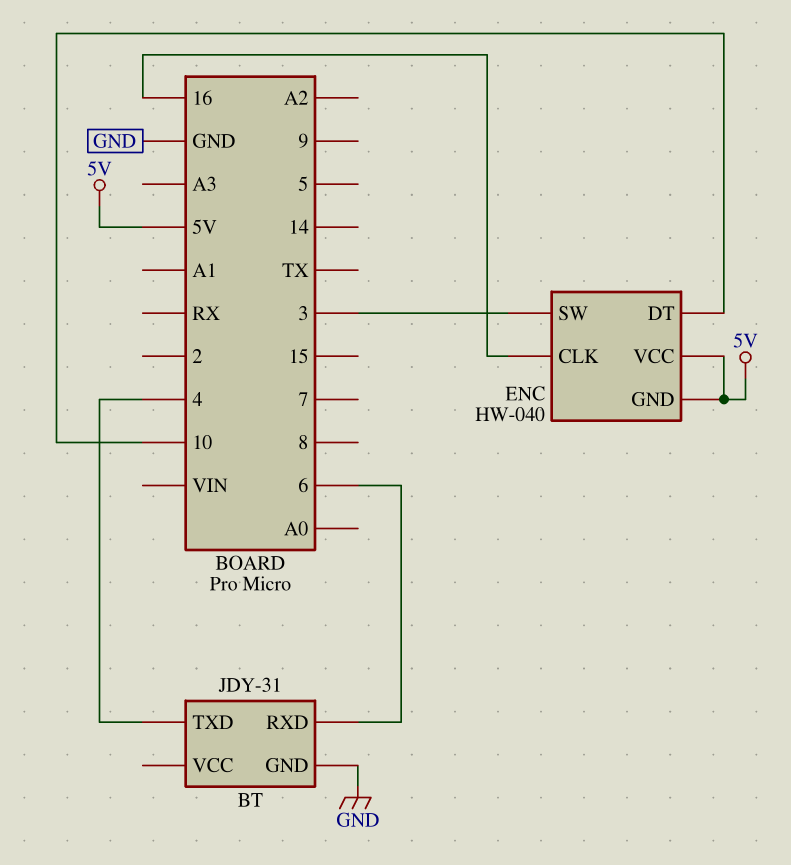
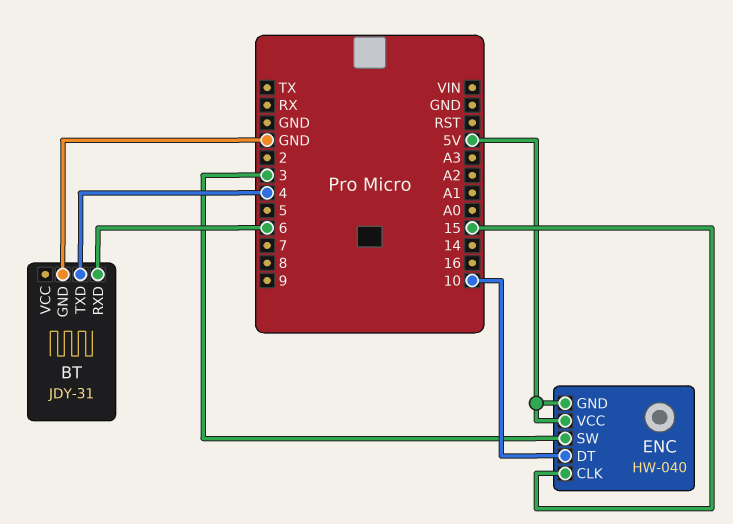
ENC pin CLK: 16 -> 15

